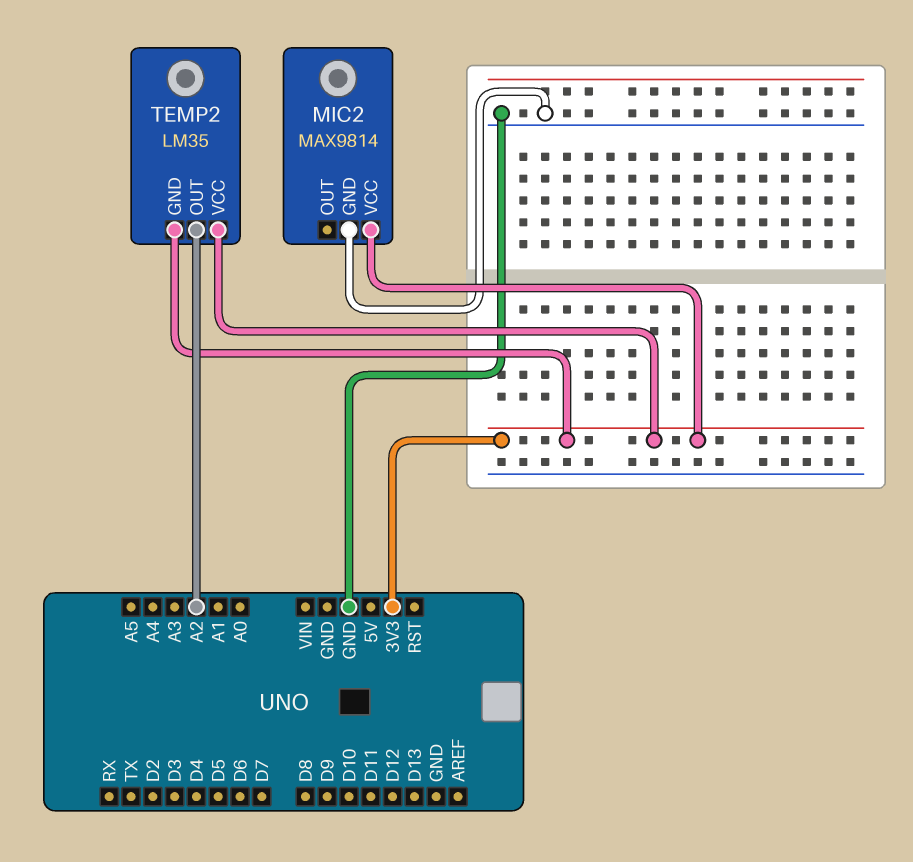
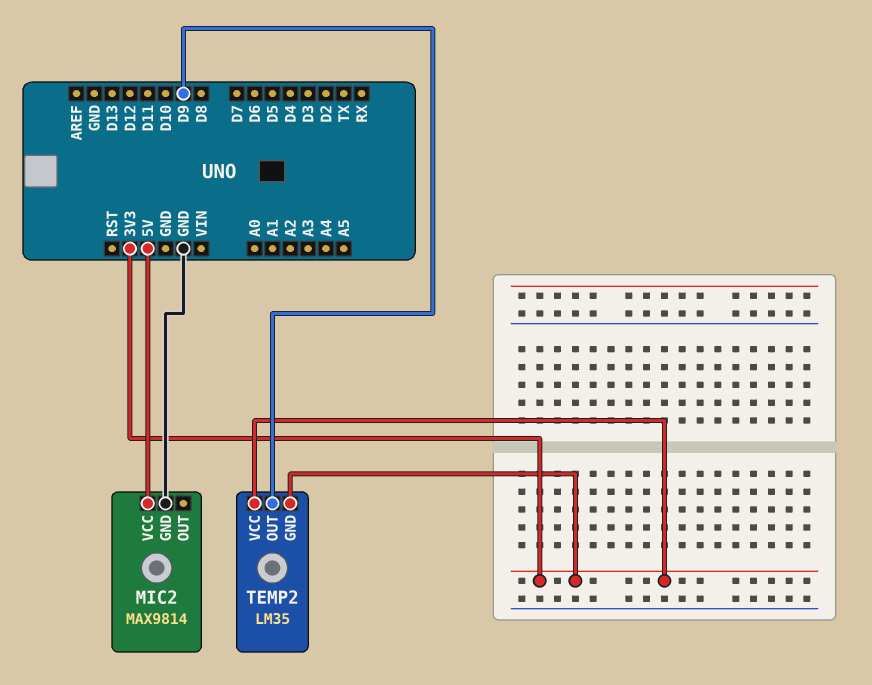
MIC2 pin VCC: 3V3 -> 5V
TEMP2 pin OUT: A2 -> D9

